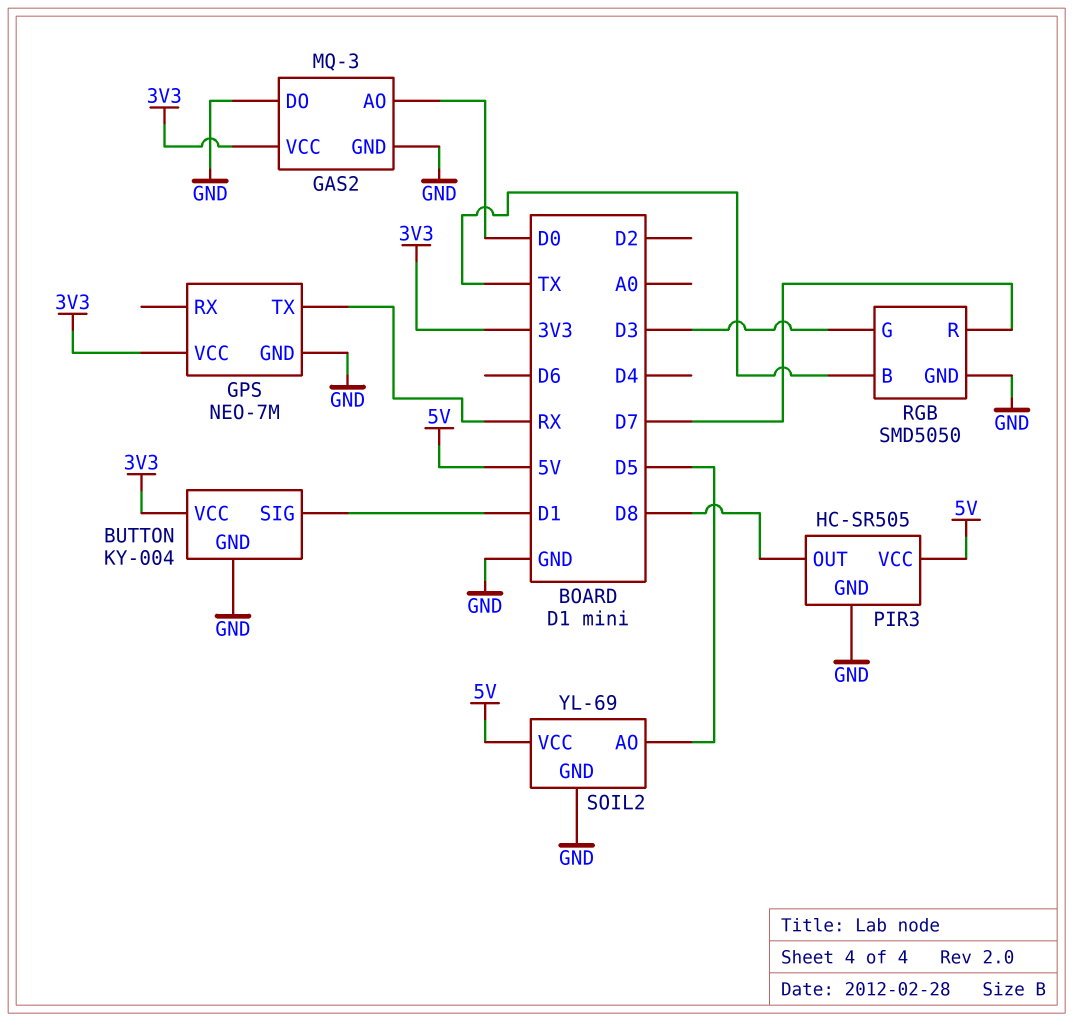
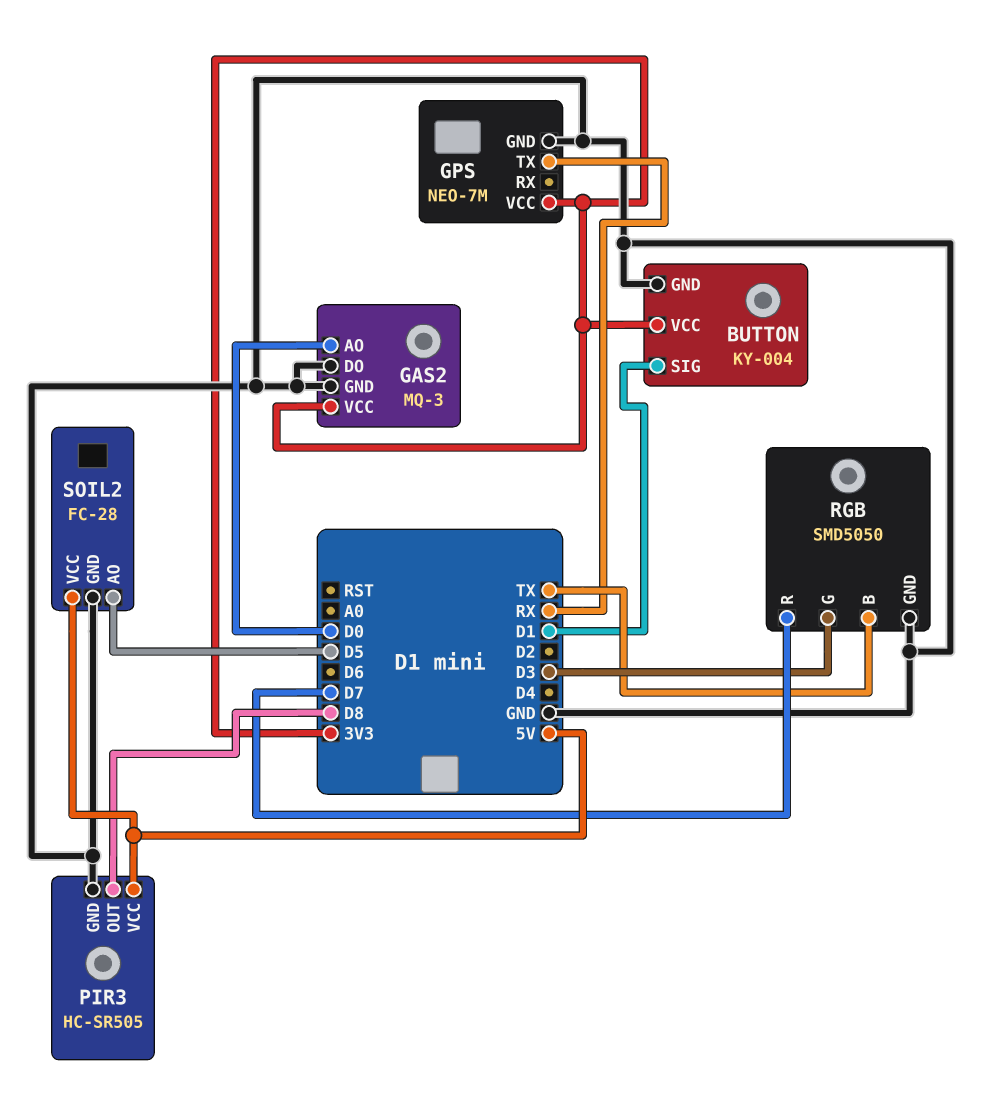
SOIL2: YL-69 -> FC-28

